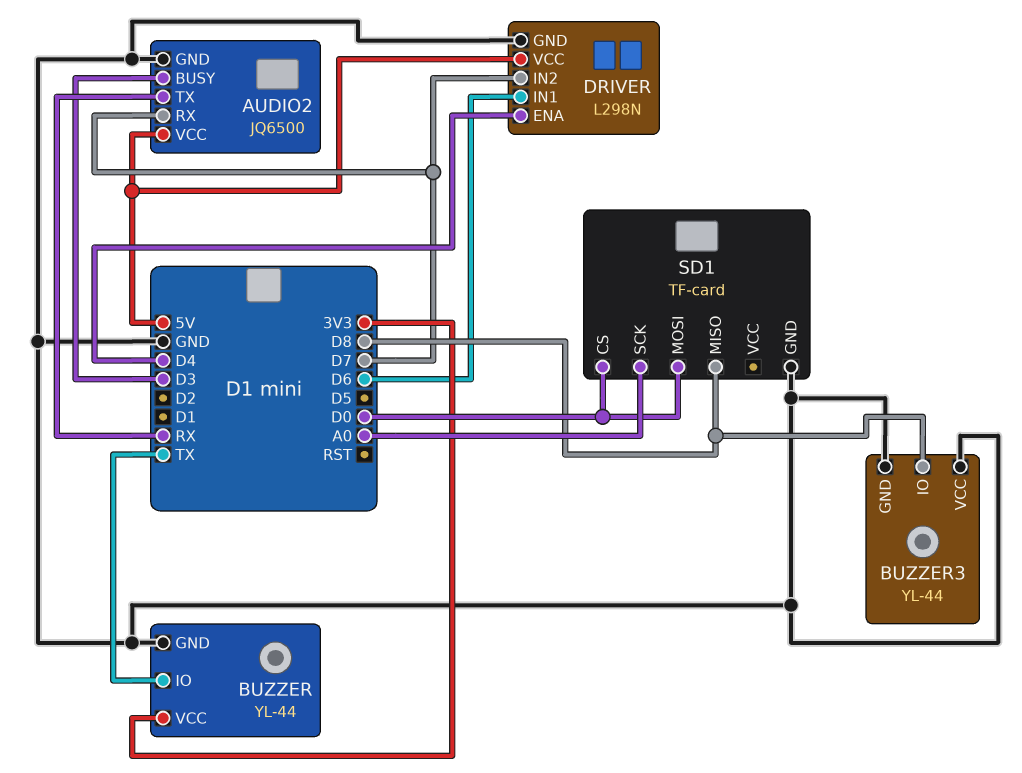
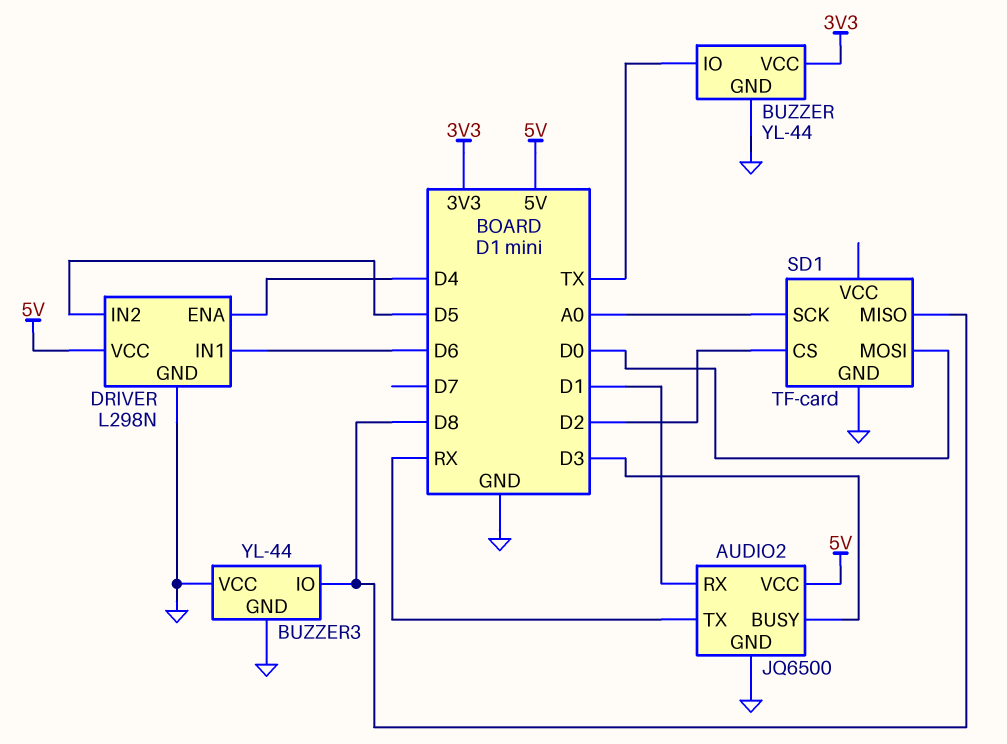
AUDIO2 pin RX: D7 -> D1
DRIVER pin IN2: D7 -> D5
SD1 pin CS: D0 -> D2

